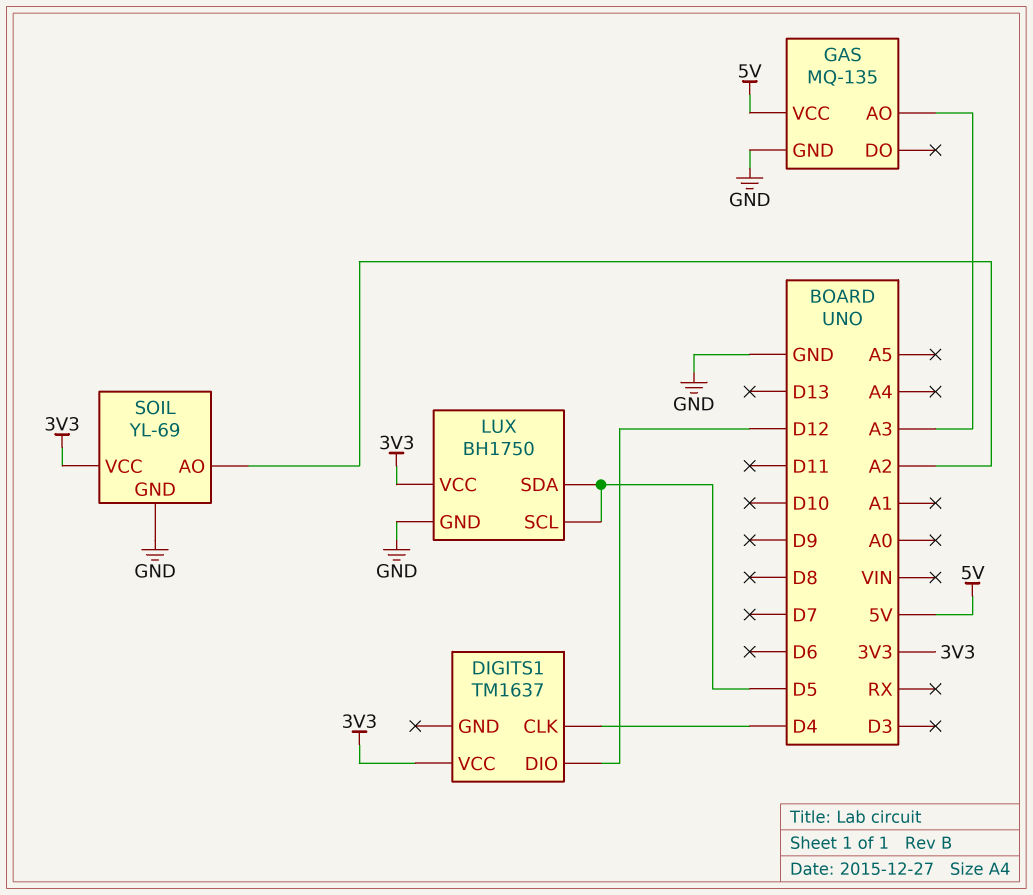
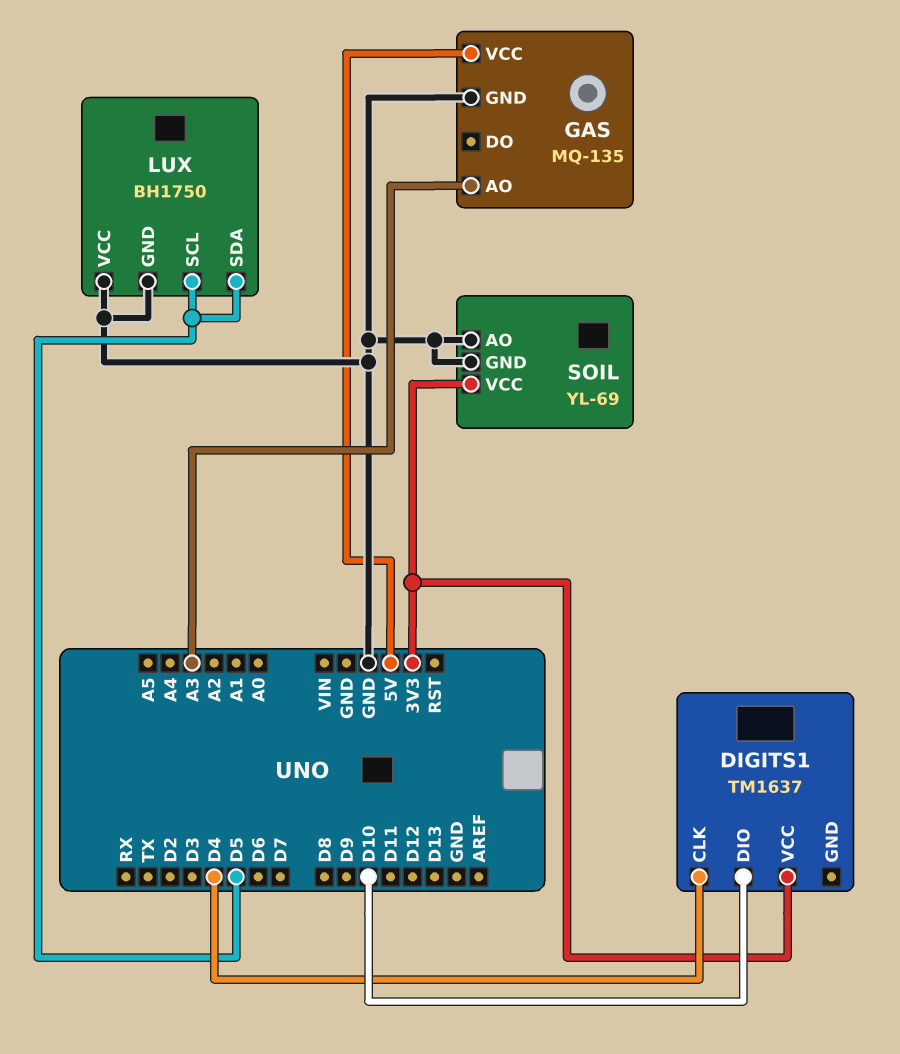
DIGITS1 pin DIO: D12 -> D10
LUX pin VCC: 3V3 -> GND
SOIL pin AO: A2 -> GND

